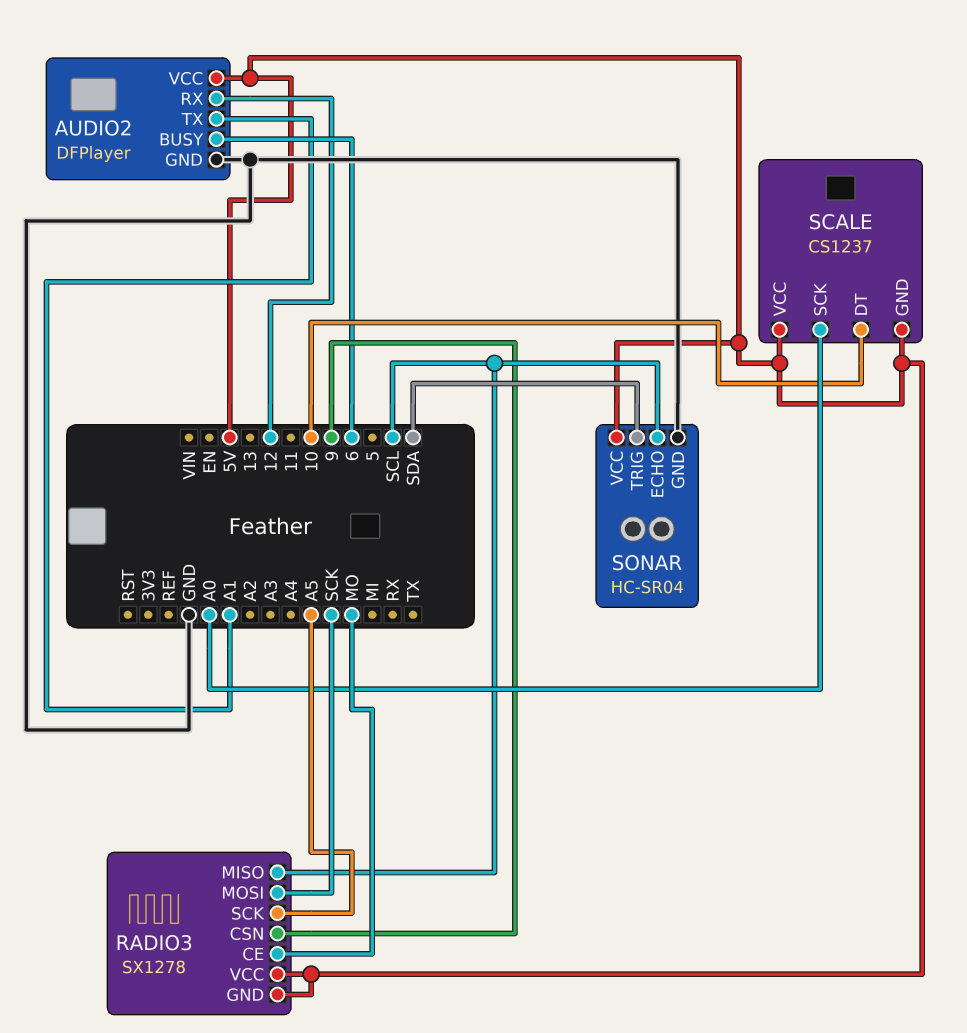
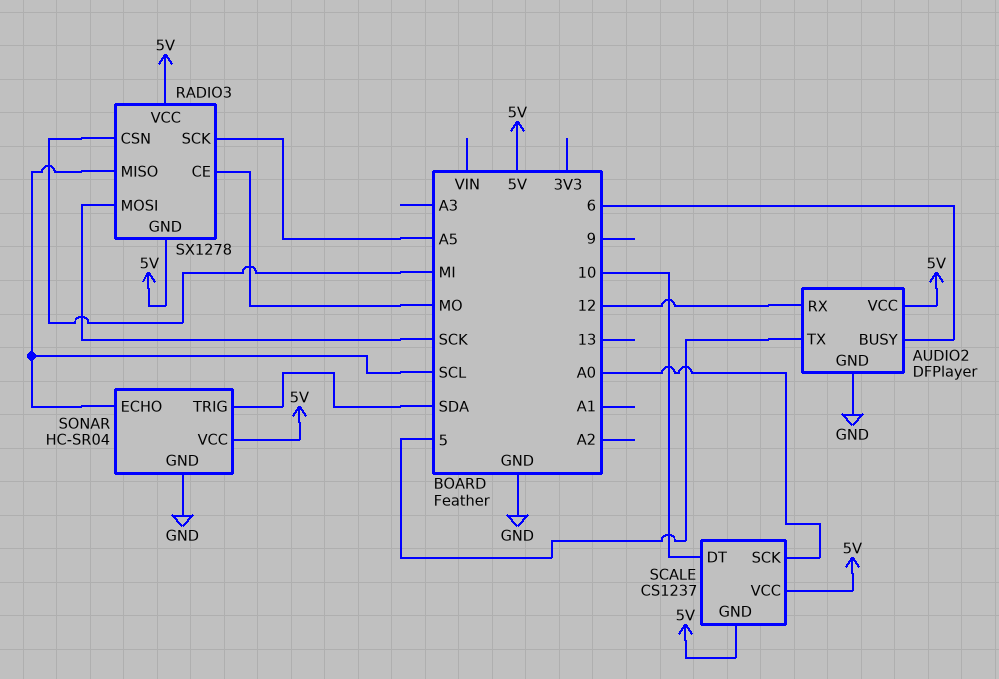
AUDIO2 pin TX: A1 -> 5
RADIO3 pin CSN: 9 -> MI

